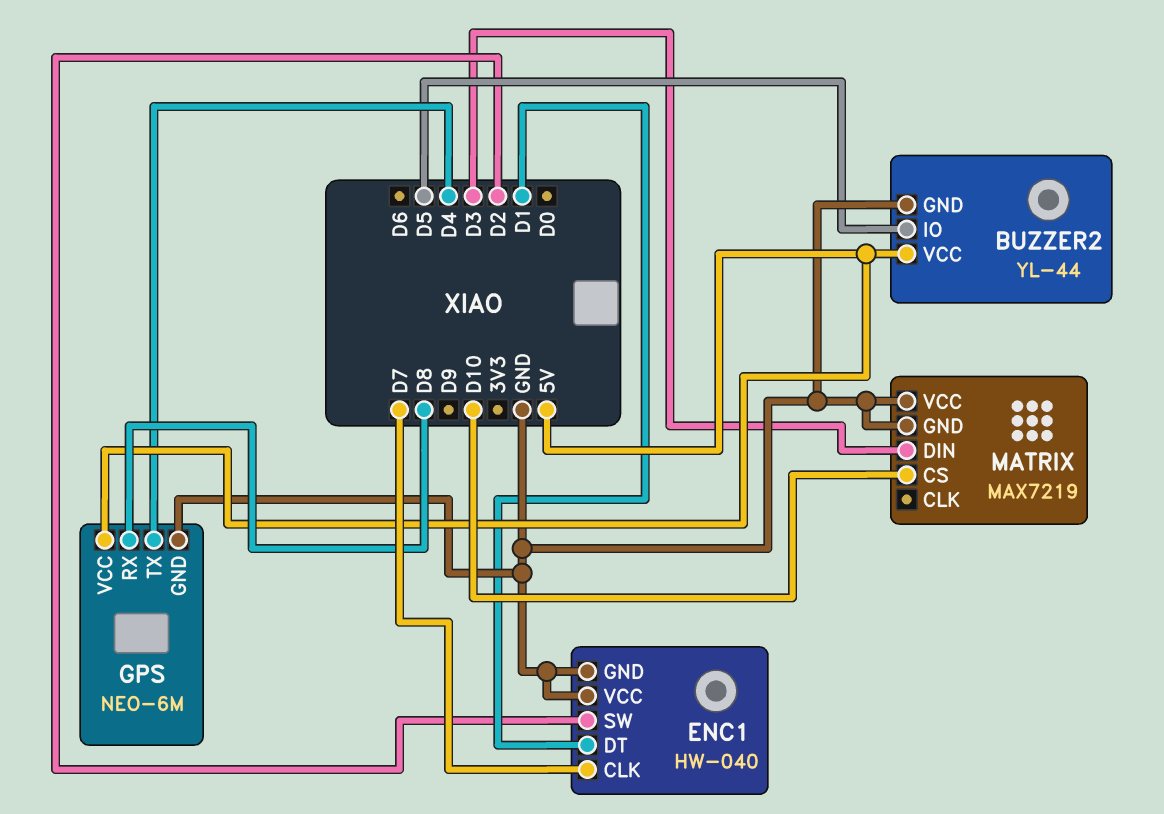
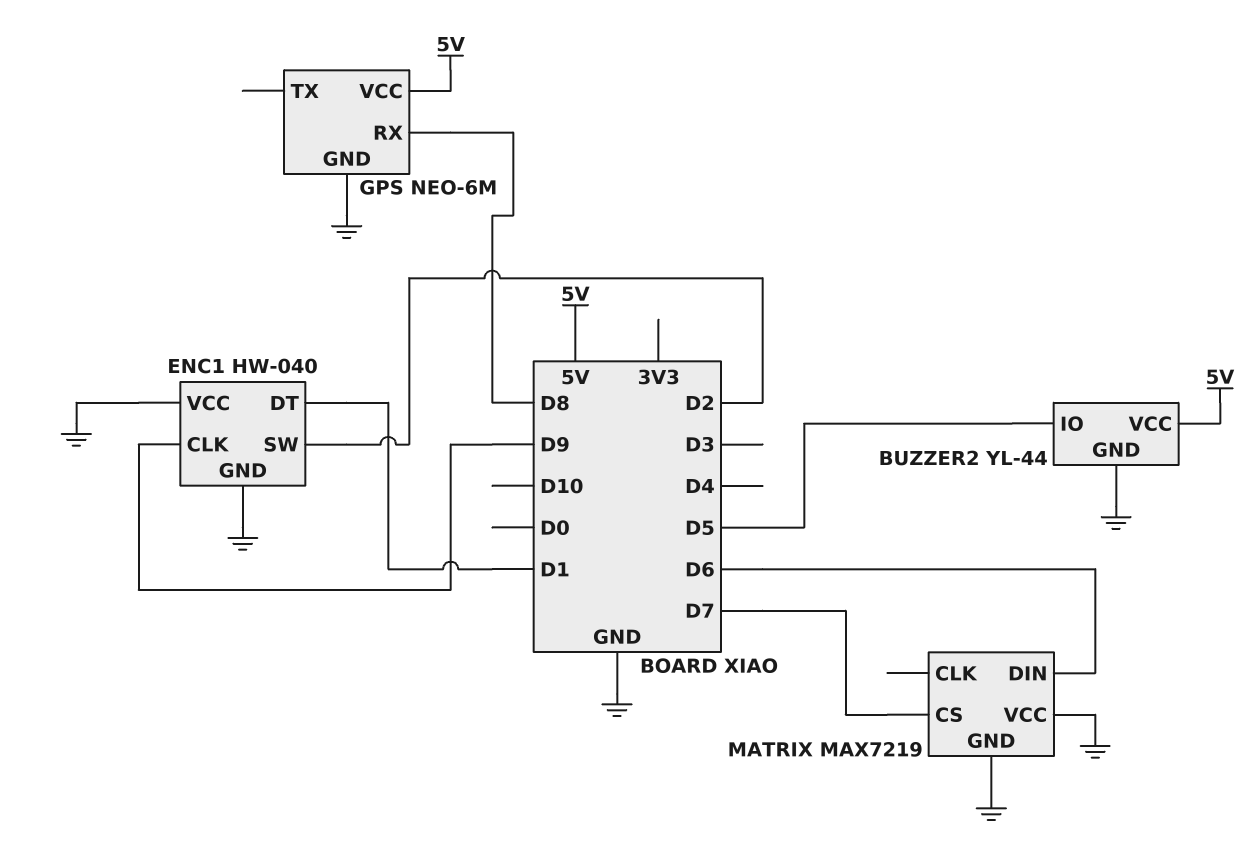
ENC1 pin CLK: D7 -> D9
GPS pin TX: D4 -> none
MATRIX pin CS: D10 -> D7
MATRIX pin DIN: D3 -> D6

